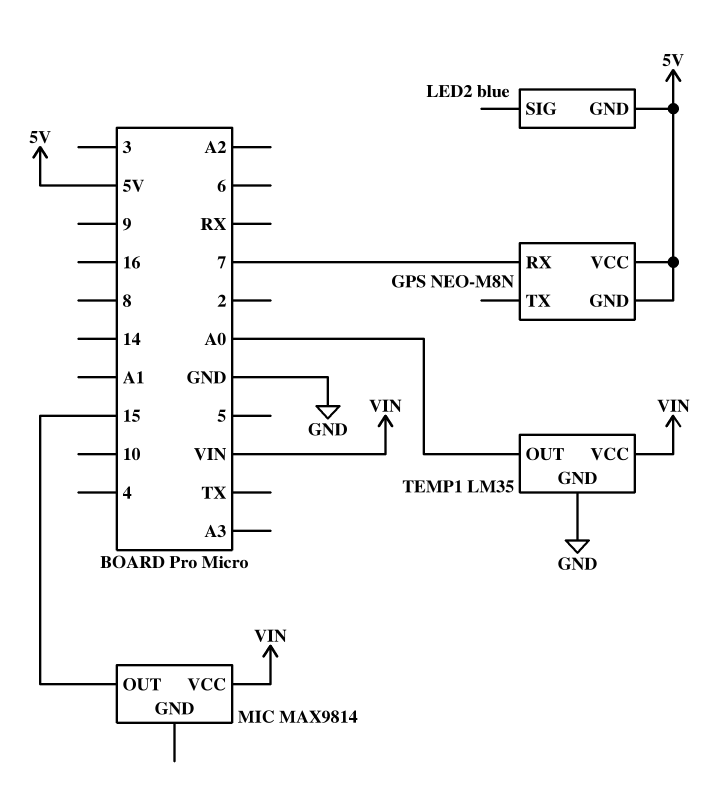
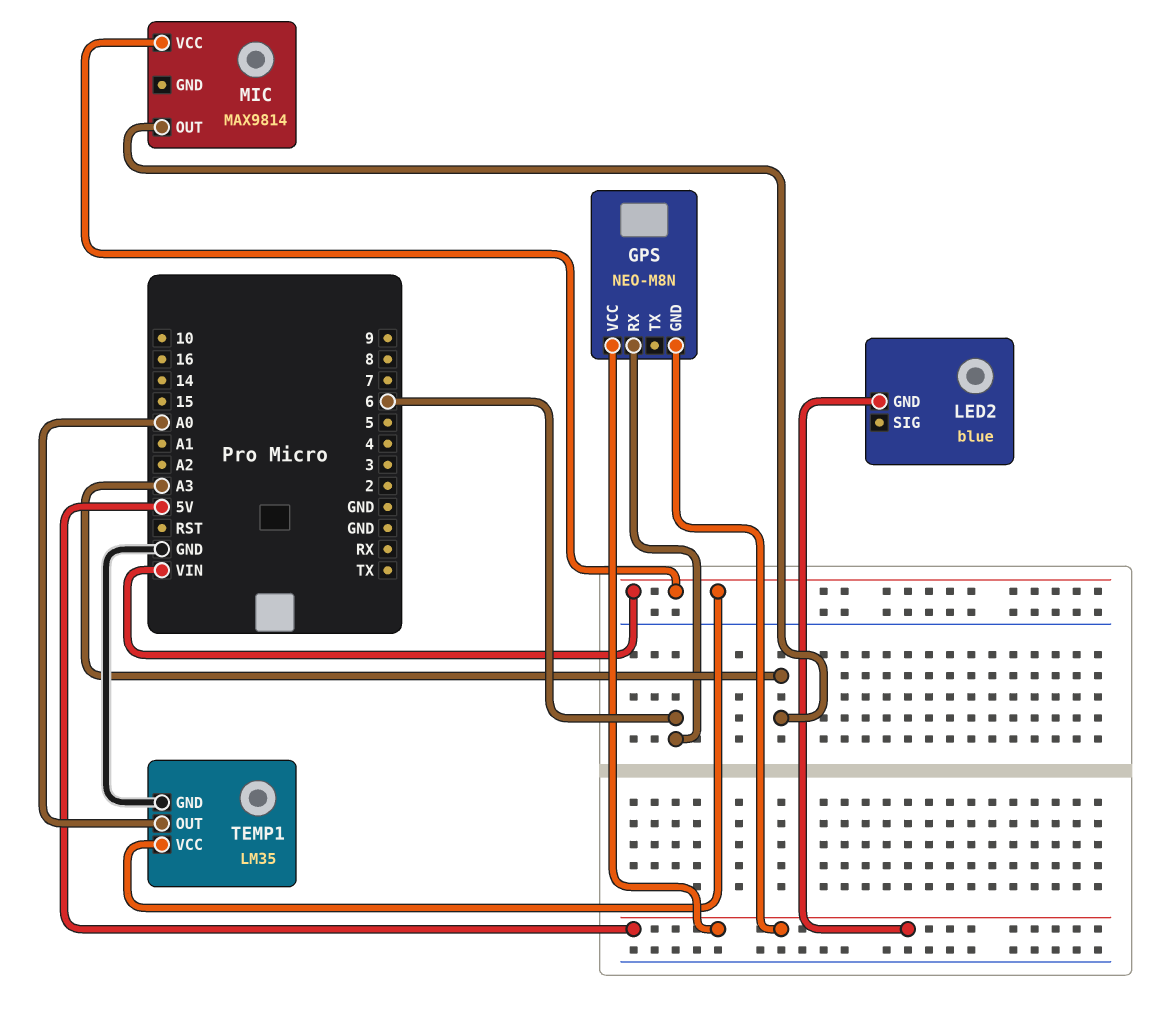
GPS pin RX: 7 -> 6
MIC pin OUT: 15 -> A3

